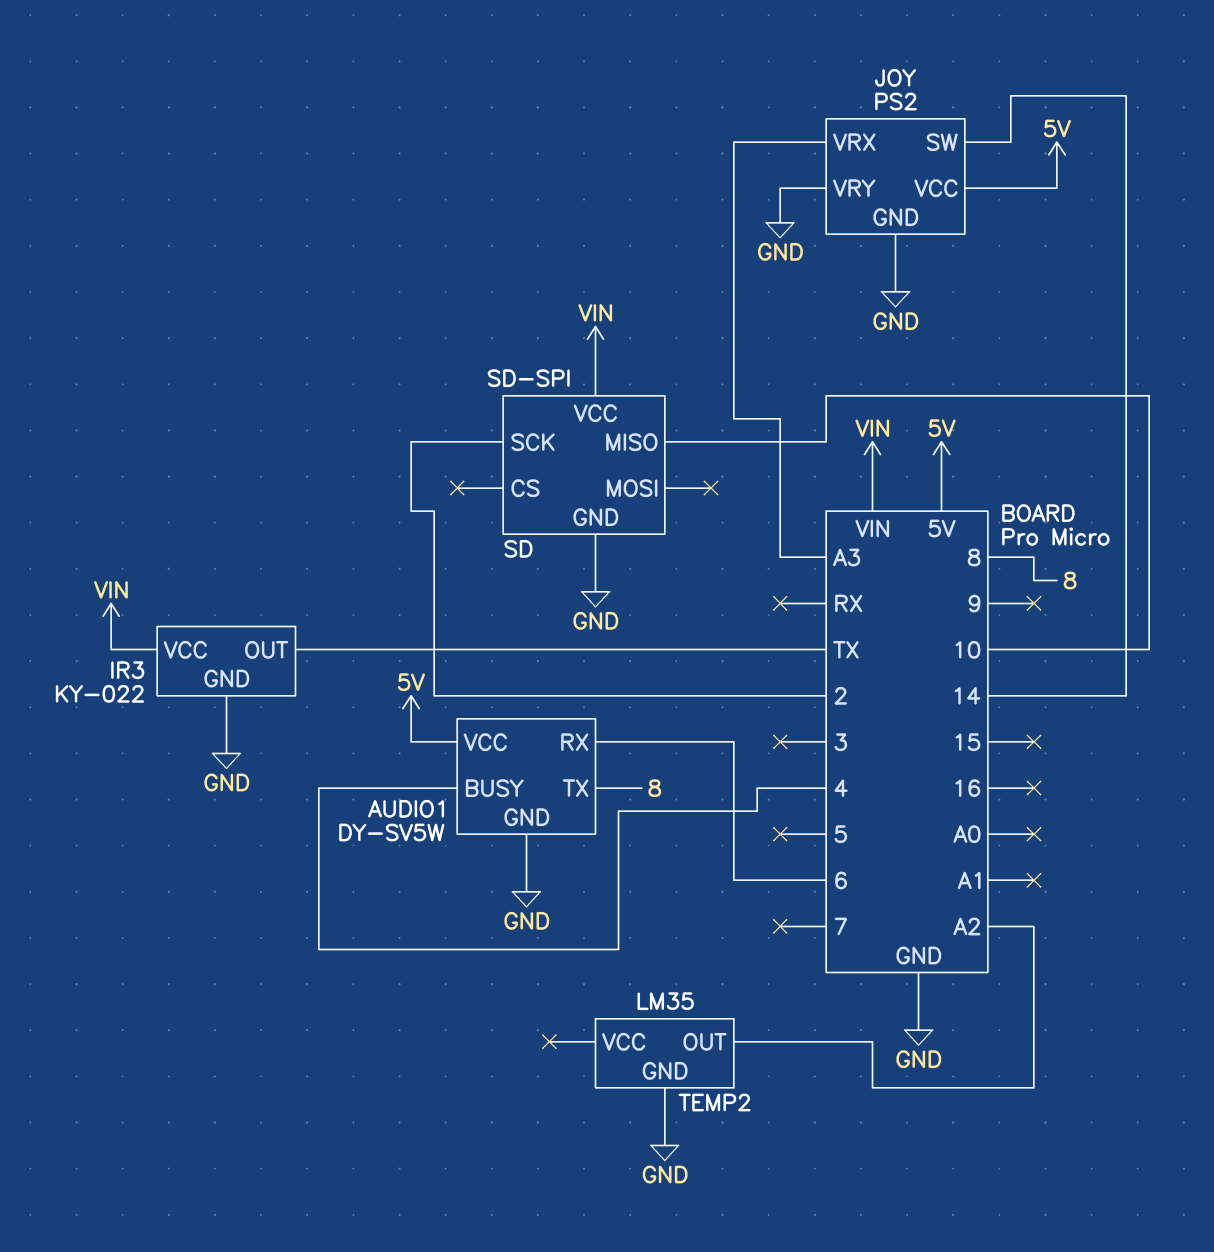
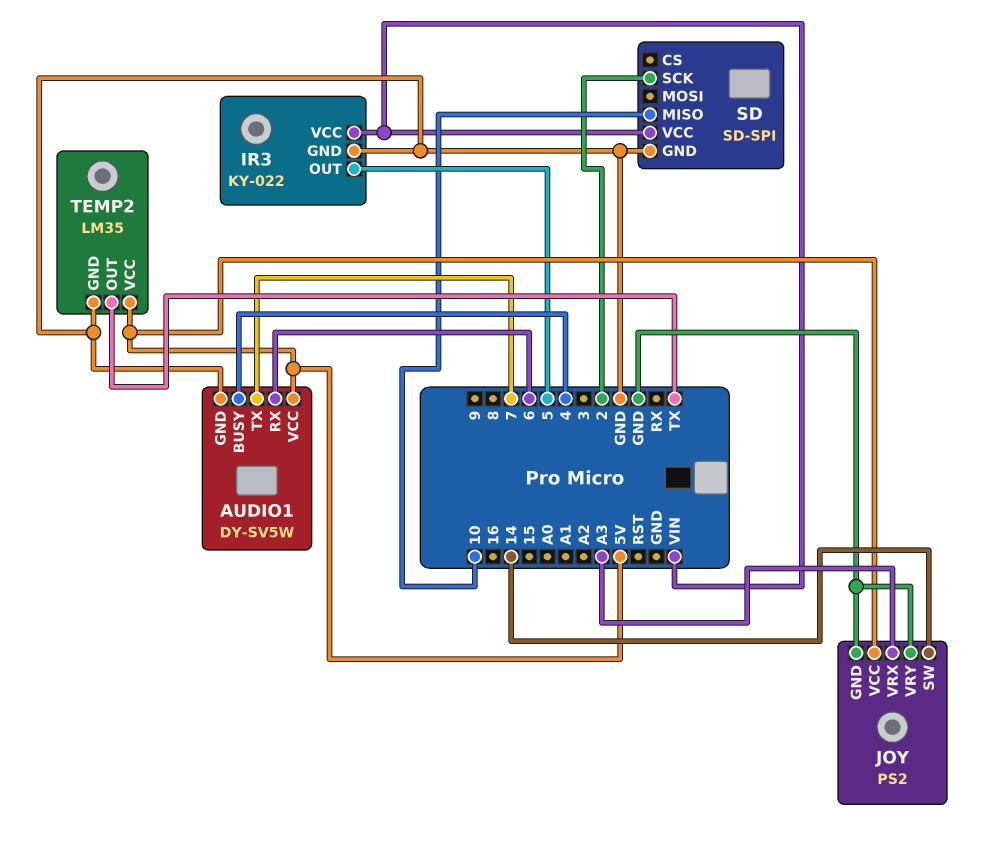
AUDIO1 pin TX: 8 -> 7
IR3 pin OUT: TX -> 5
TEMP2 pin OUT: A2 -> TX
TEMP2 pin VCC: none -> 5V

